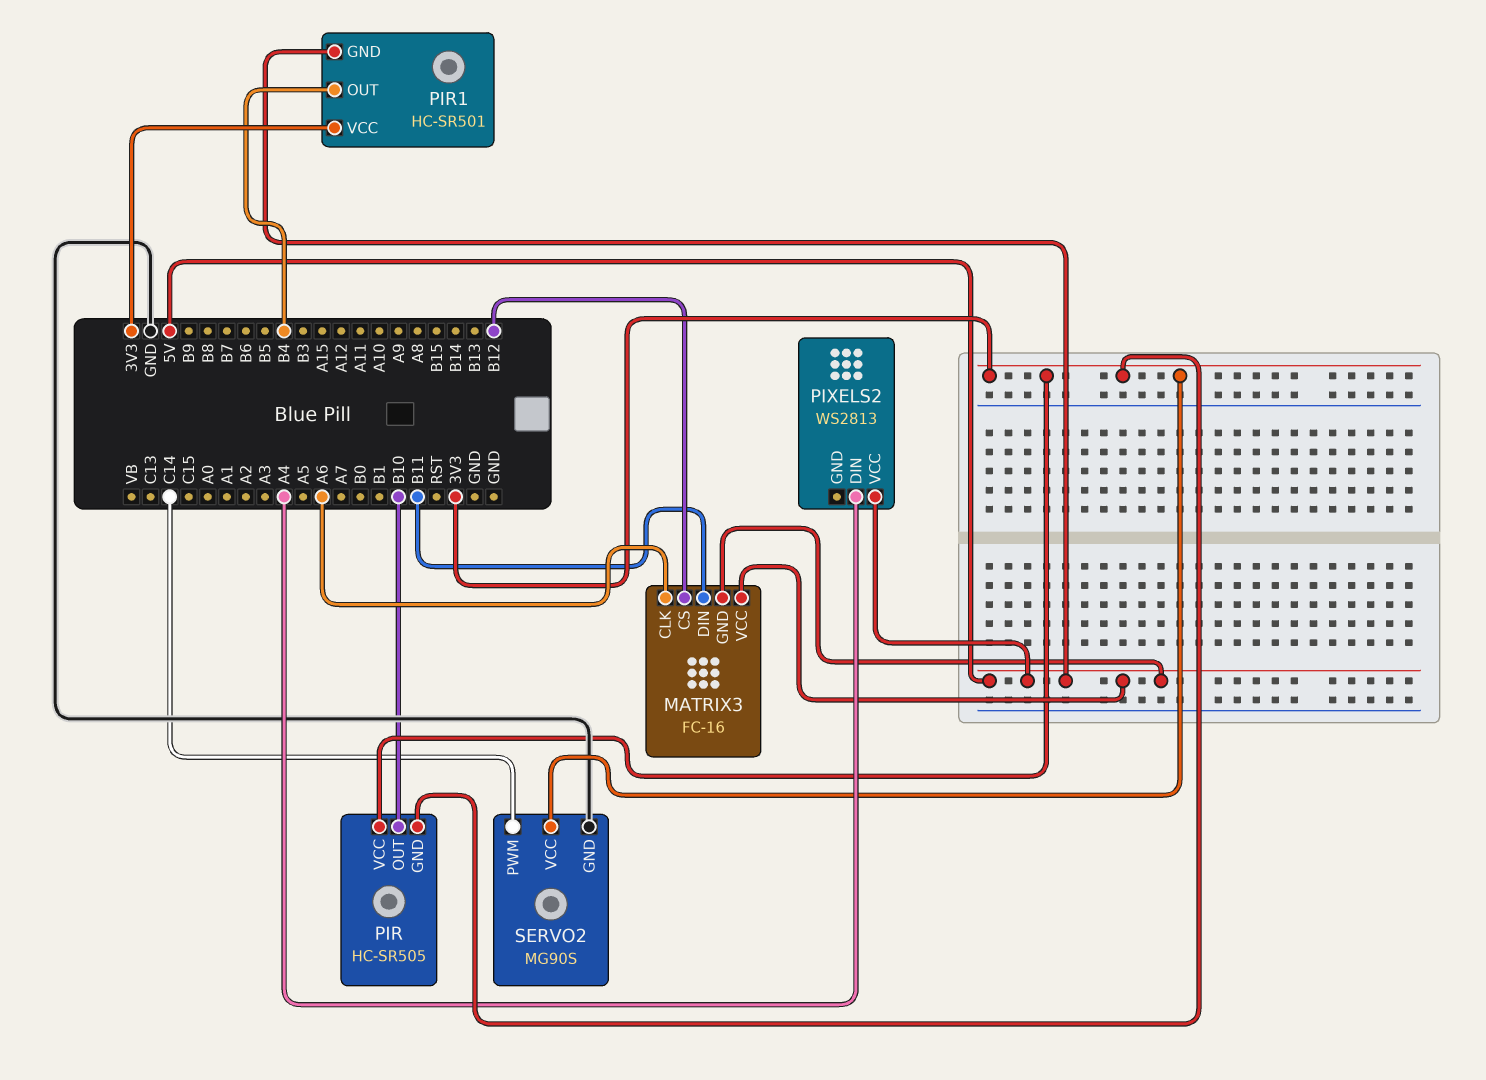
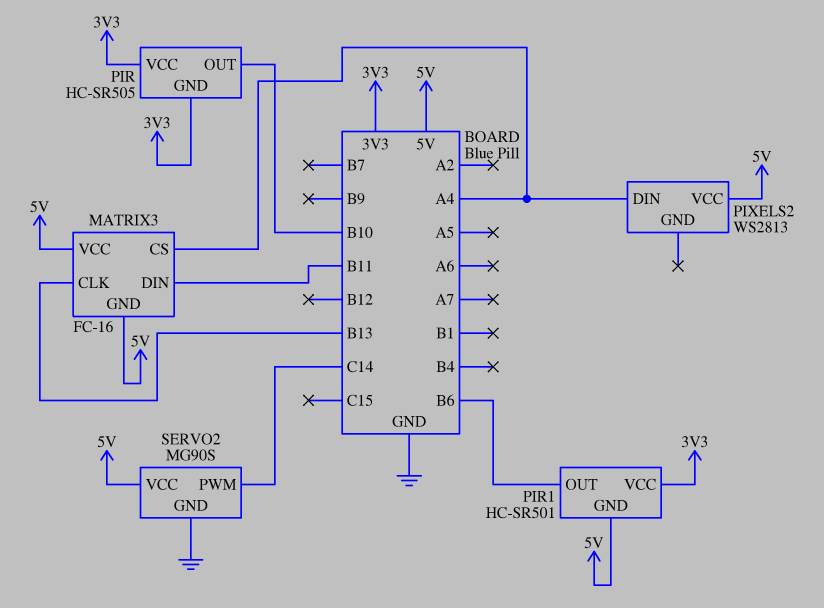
MATRIX3 pin CLK: A6 -> B13
MATRIX3 pin CS: B12 -> A4
PIR1 pin OUT: B4 -> B6
SERVO2 pin VCC: 3V3 -> 5V

